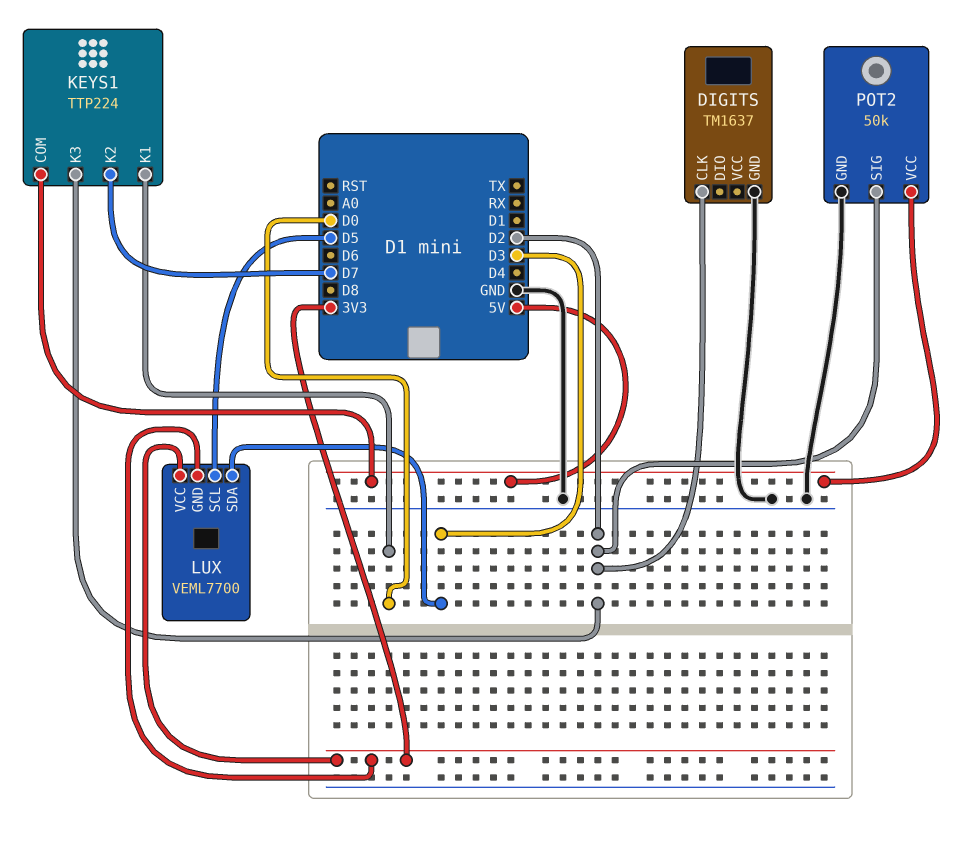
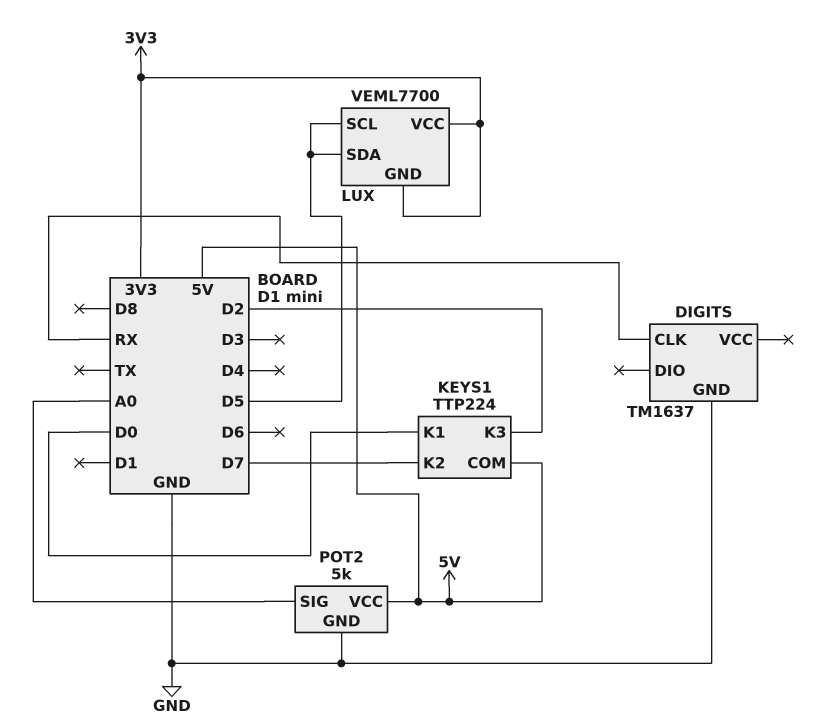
DIGITS pin CLK: D2 -> RX
LUX pin SDA: D3 -> D5
POT2: 50k -> 5k
POT2 pin SIG: D2 -> A0

